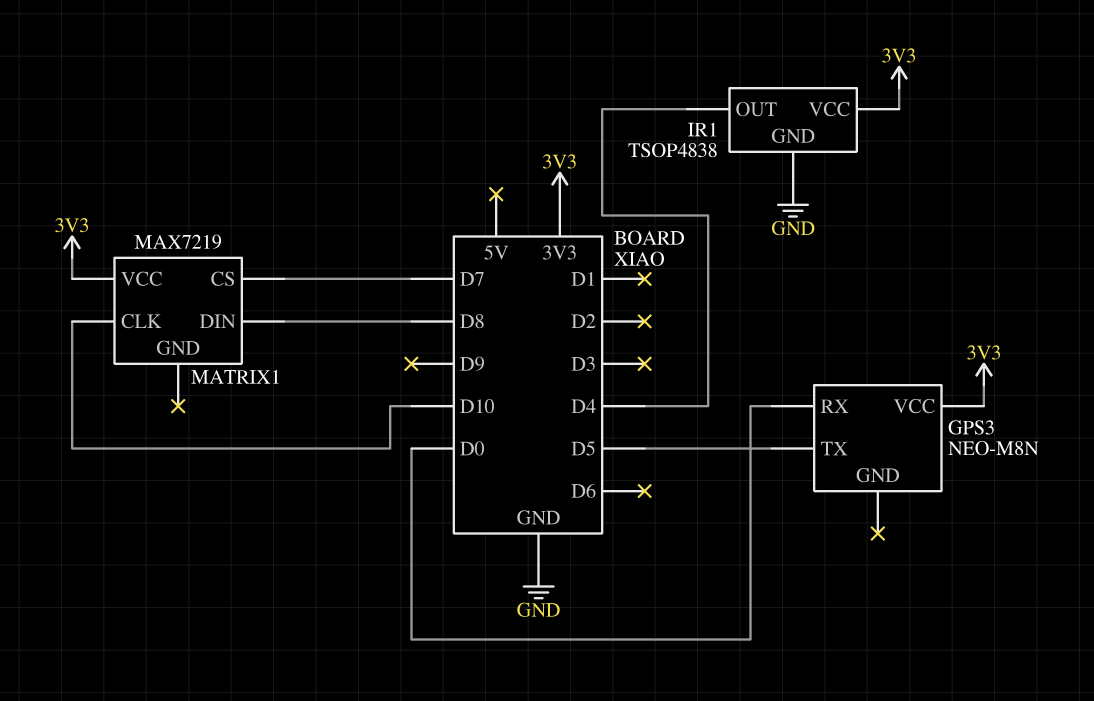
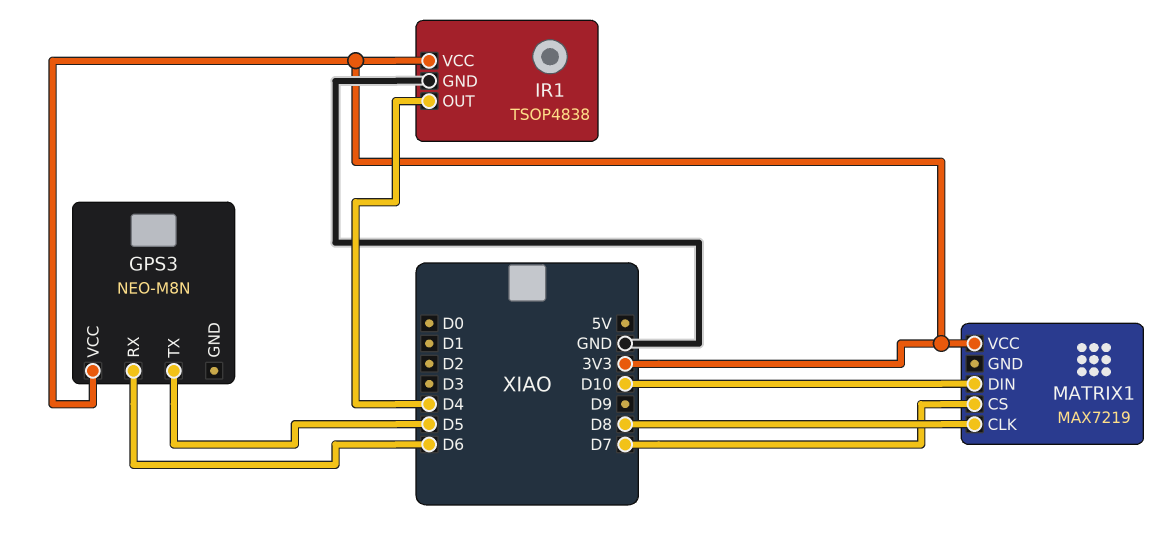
GPS3 pin RX: D0 -> D6
MATRIX1 pin CLK: D10 -> D8
MATRIX1 pin DIN: D8 -> D10

